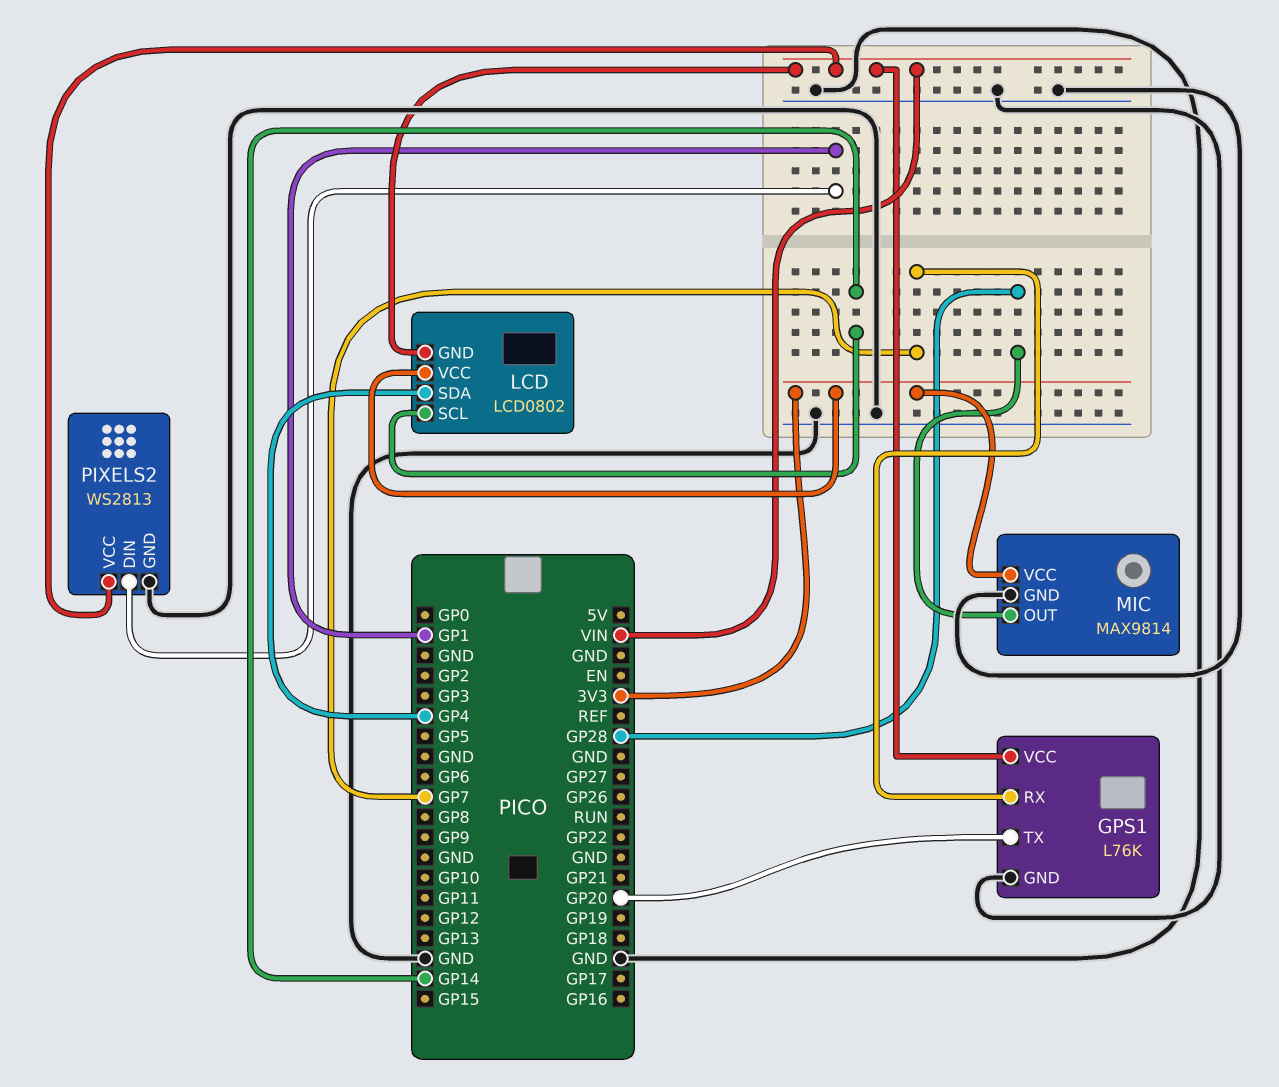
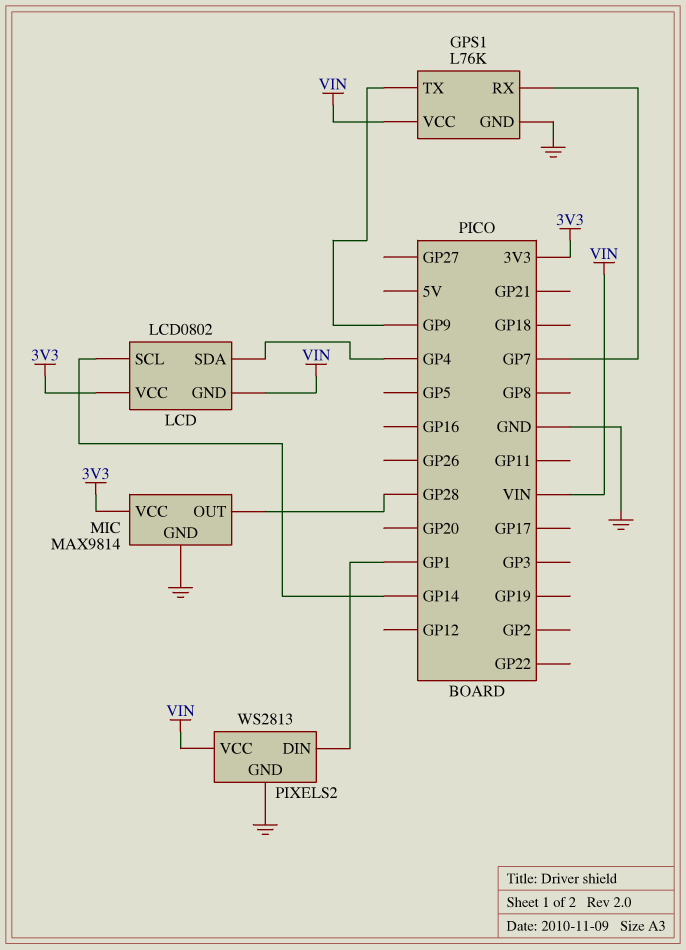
GPS1 pin TX: GP20 -> GP9

